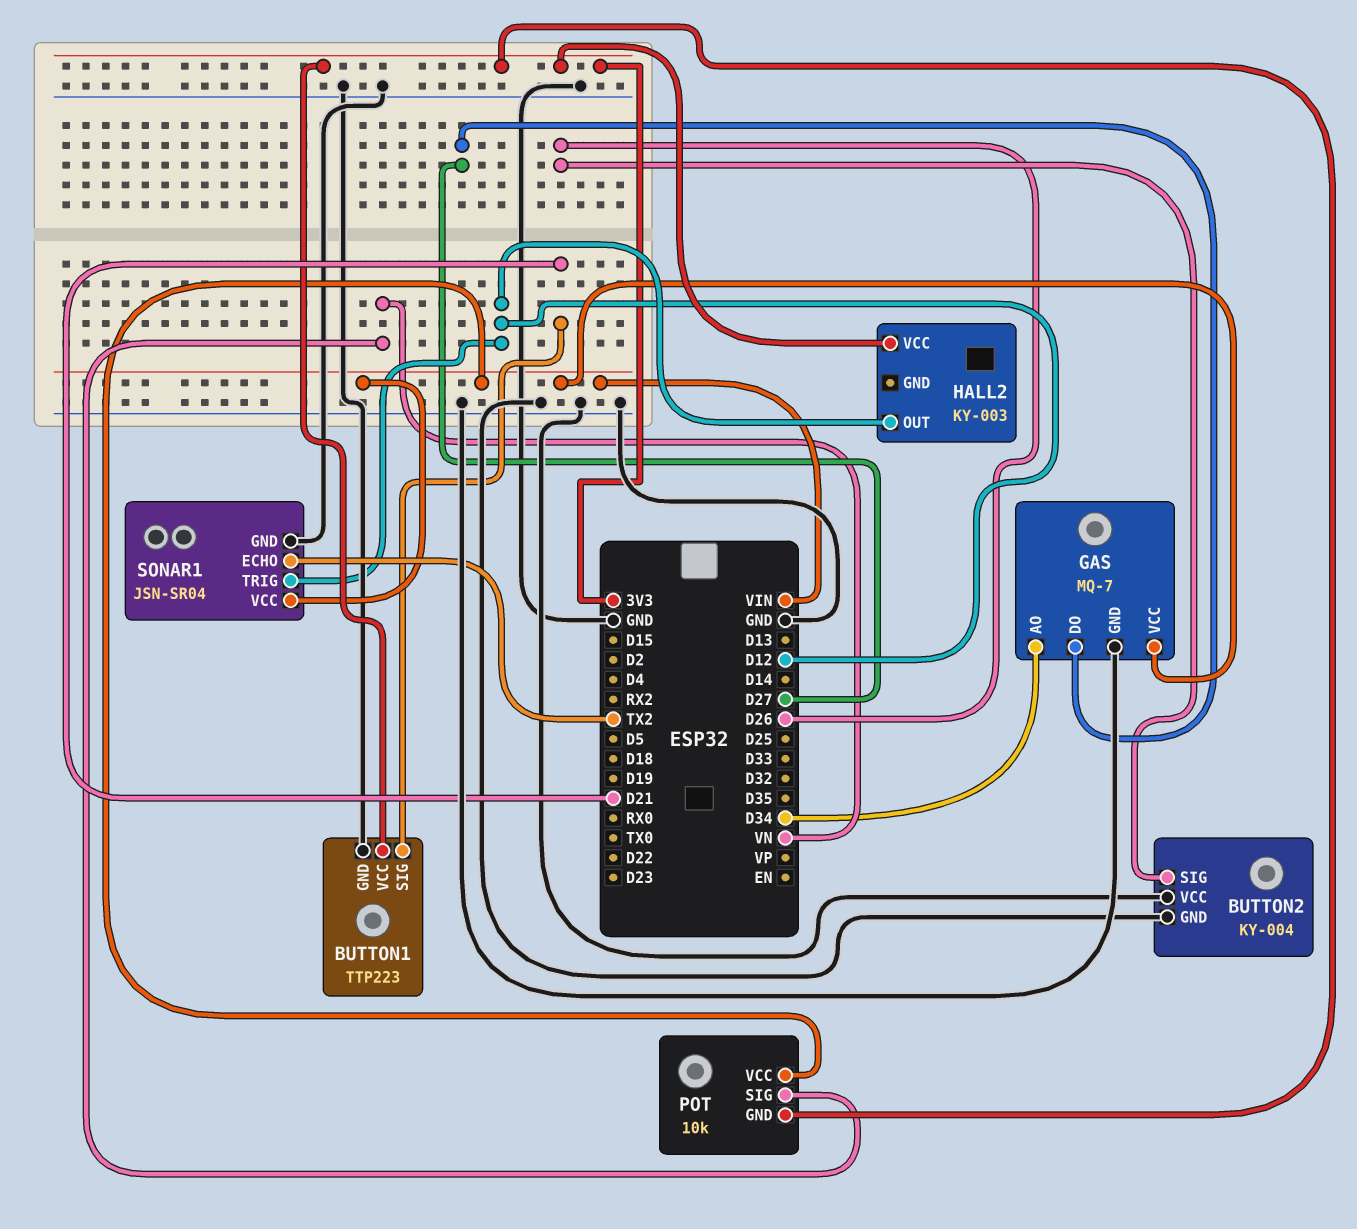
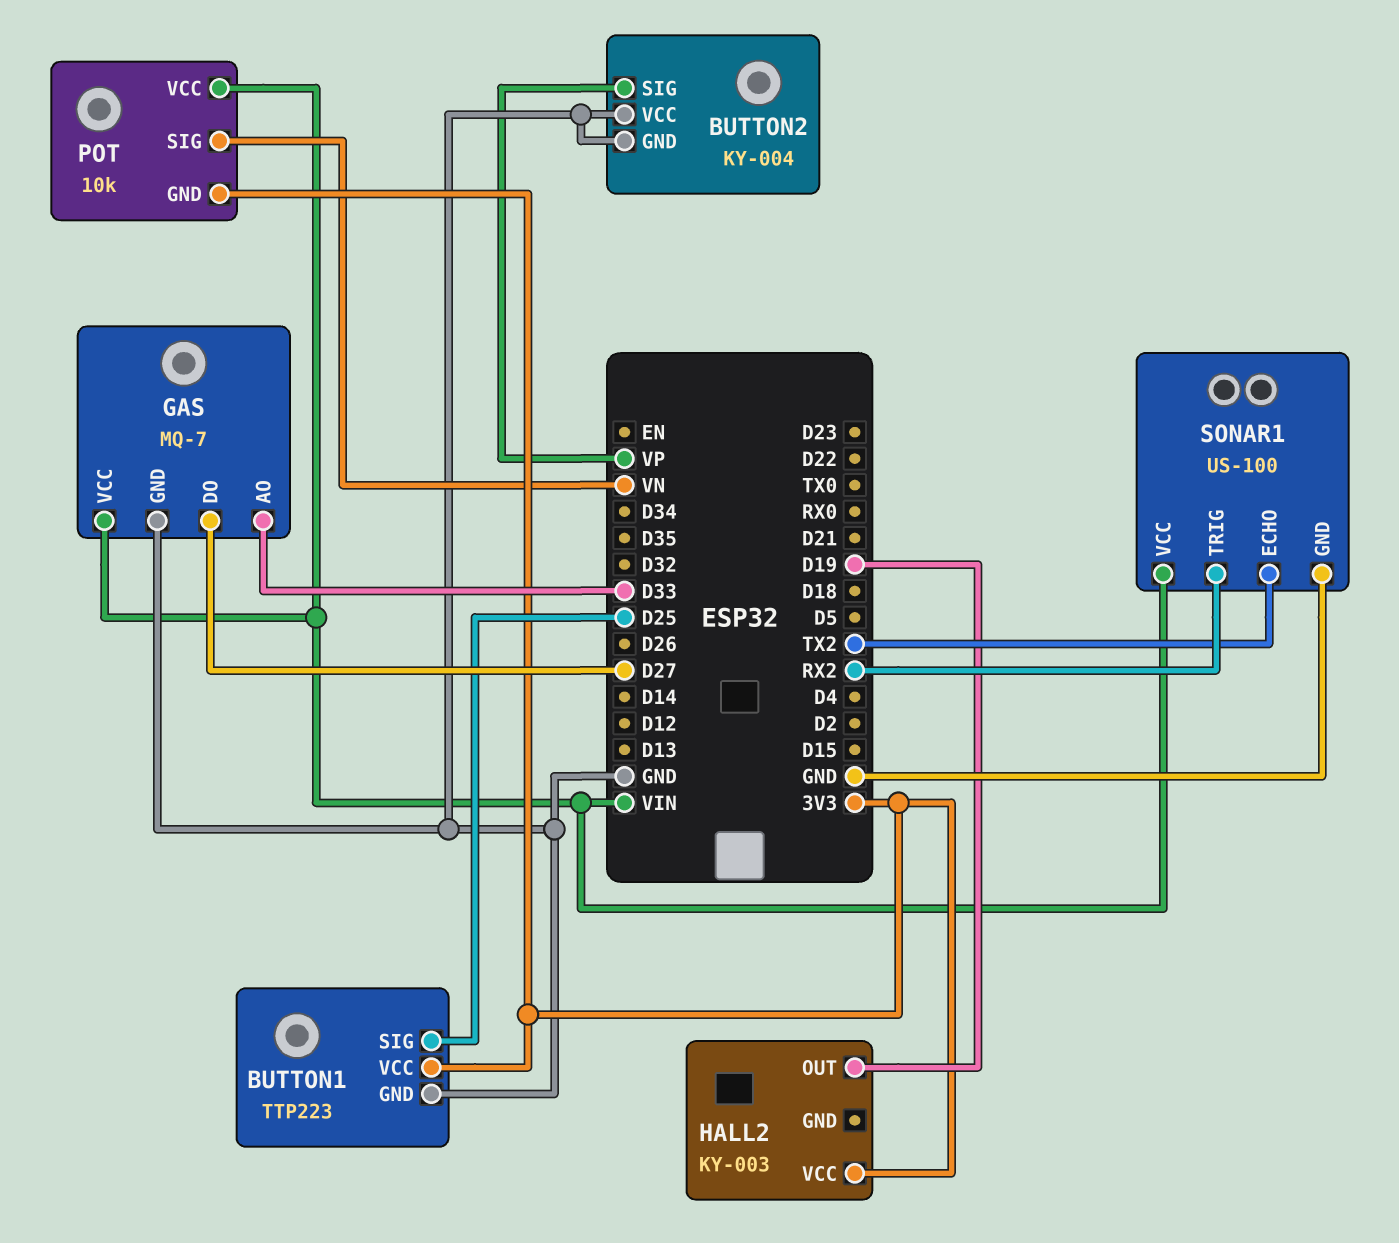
BUTTON1 pin SIG: D21 -> D25
BUTTON2 pin SIG: D26 -> VP
GAS pin AO: D34 -> D33
HALL2 pin OUT: D12 -> D19
SONAR1: JSN-SR04 -> US-100
SONAR1 pin TRIG: D12 -> RX2

